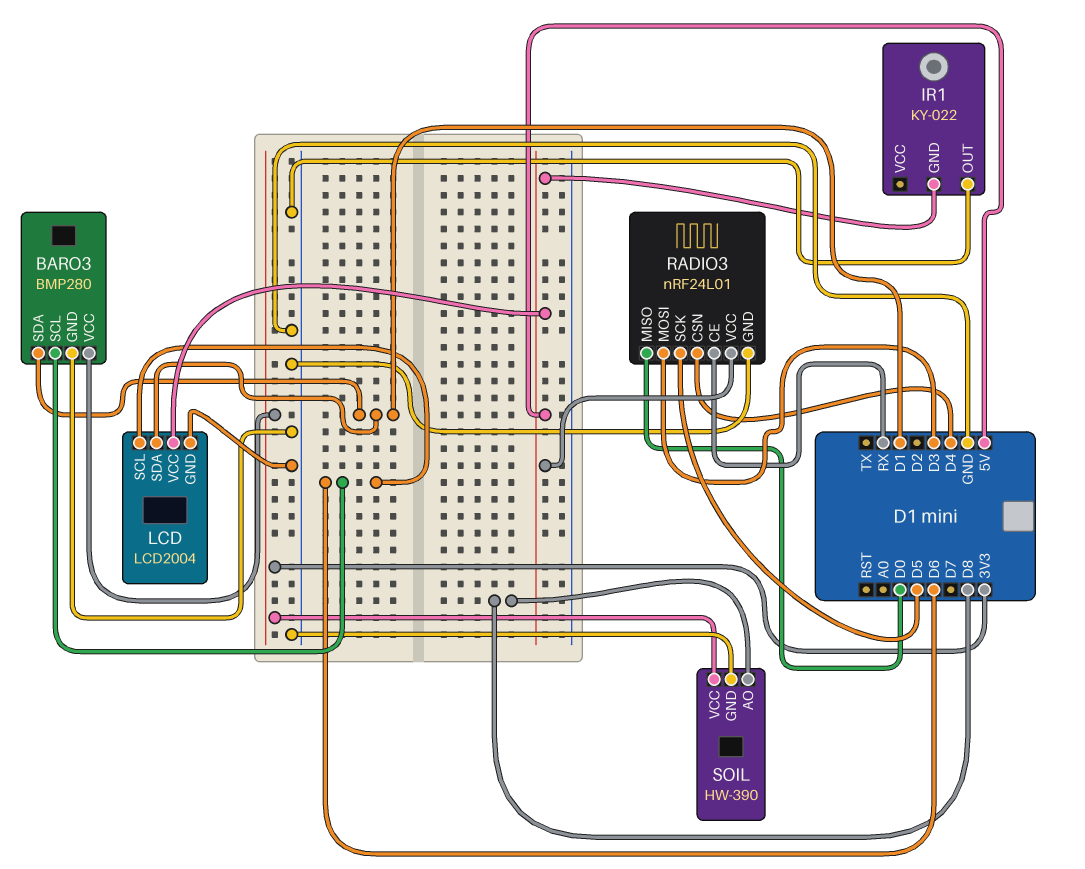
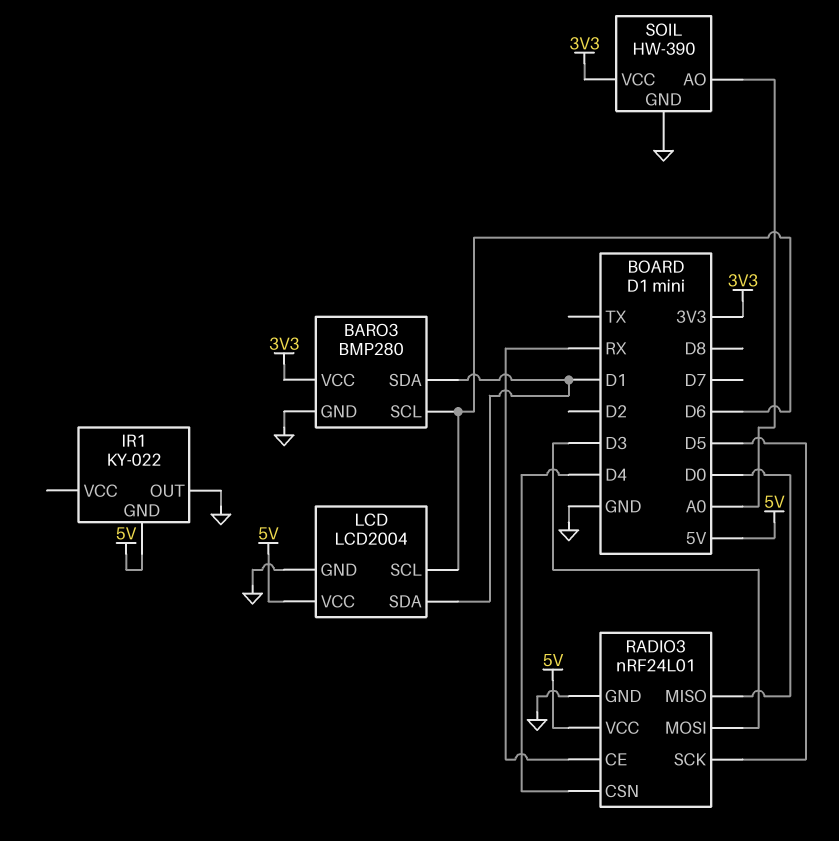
SOIL pin AO: D8 -> A0

